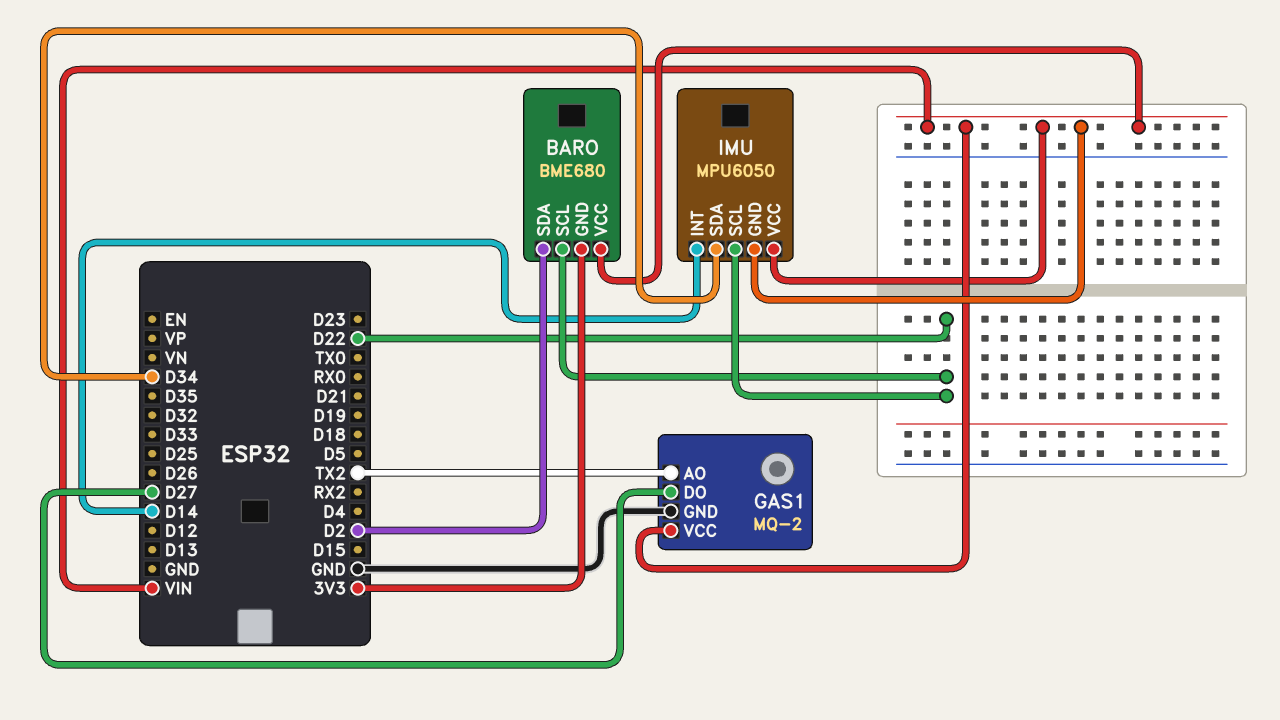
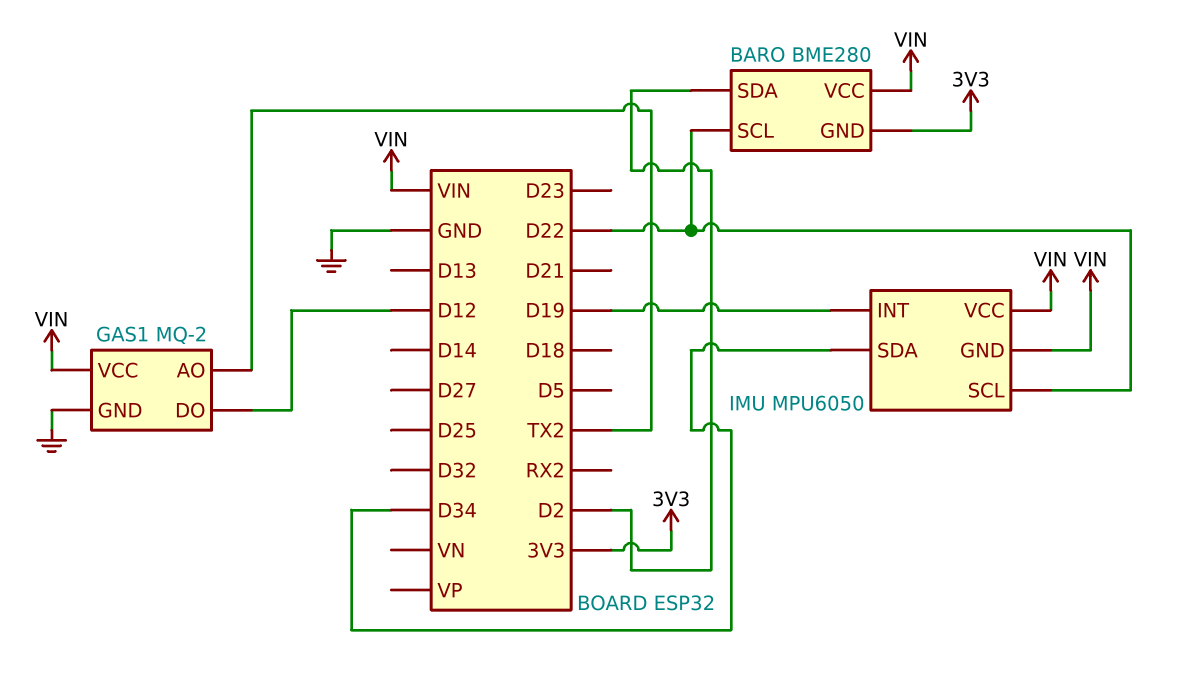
BARO: BME680 -> BME280
GAS1 pin DO: D27 -> D12
IMU pin INT: D14 -> D19

